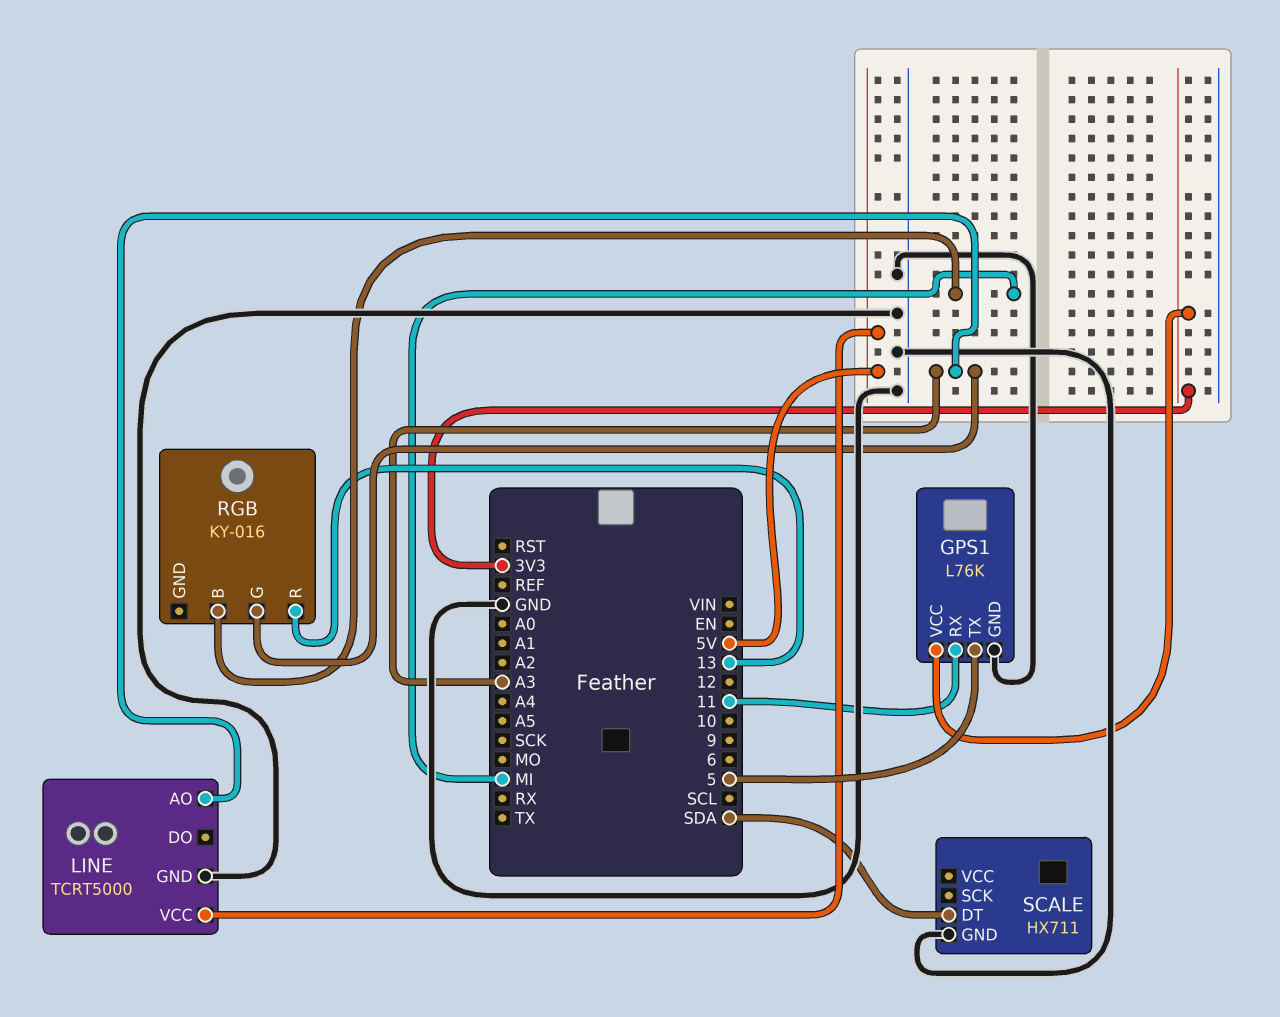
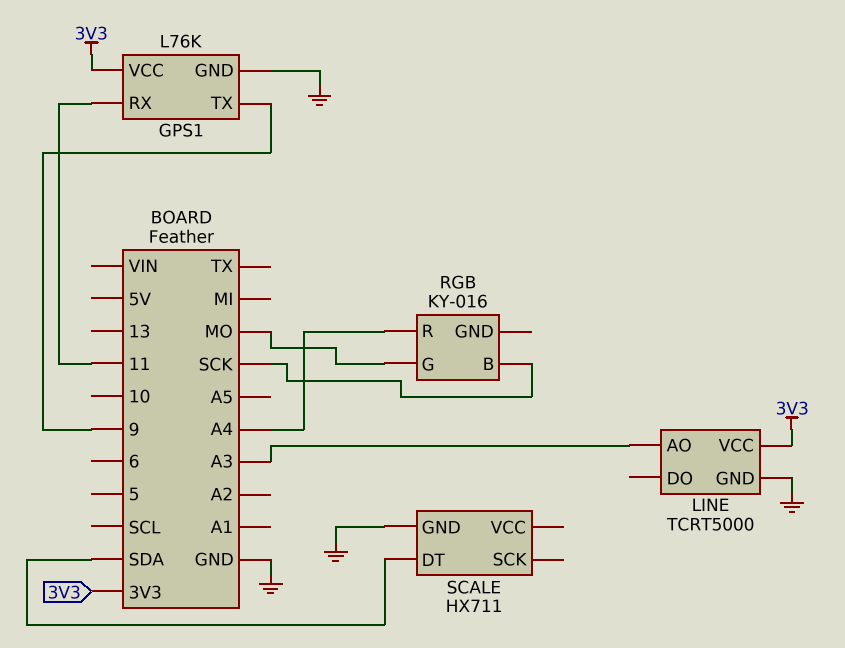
GPS1 pin TX: 5 -> 9
LINE pin VCC: 5V -> 3V3
RGB pin B: MI -> SCK
RGB pin G: A3 -> MO
RGB pin R: 13 -> A4

